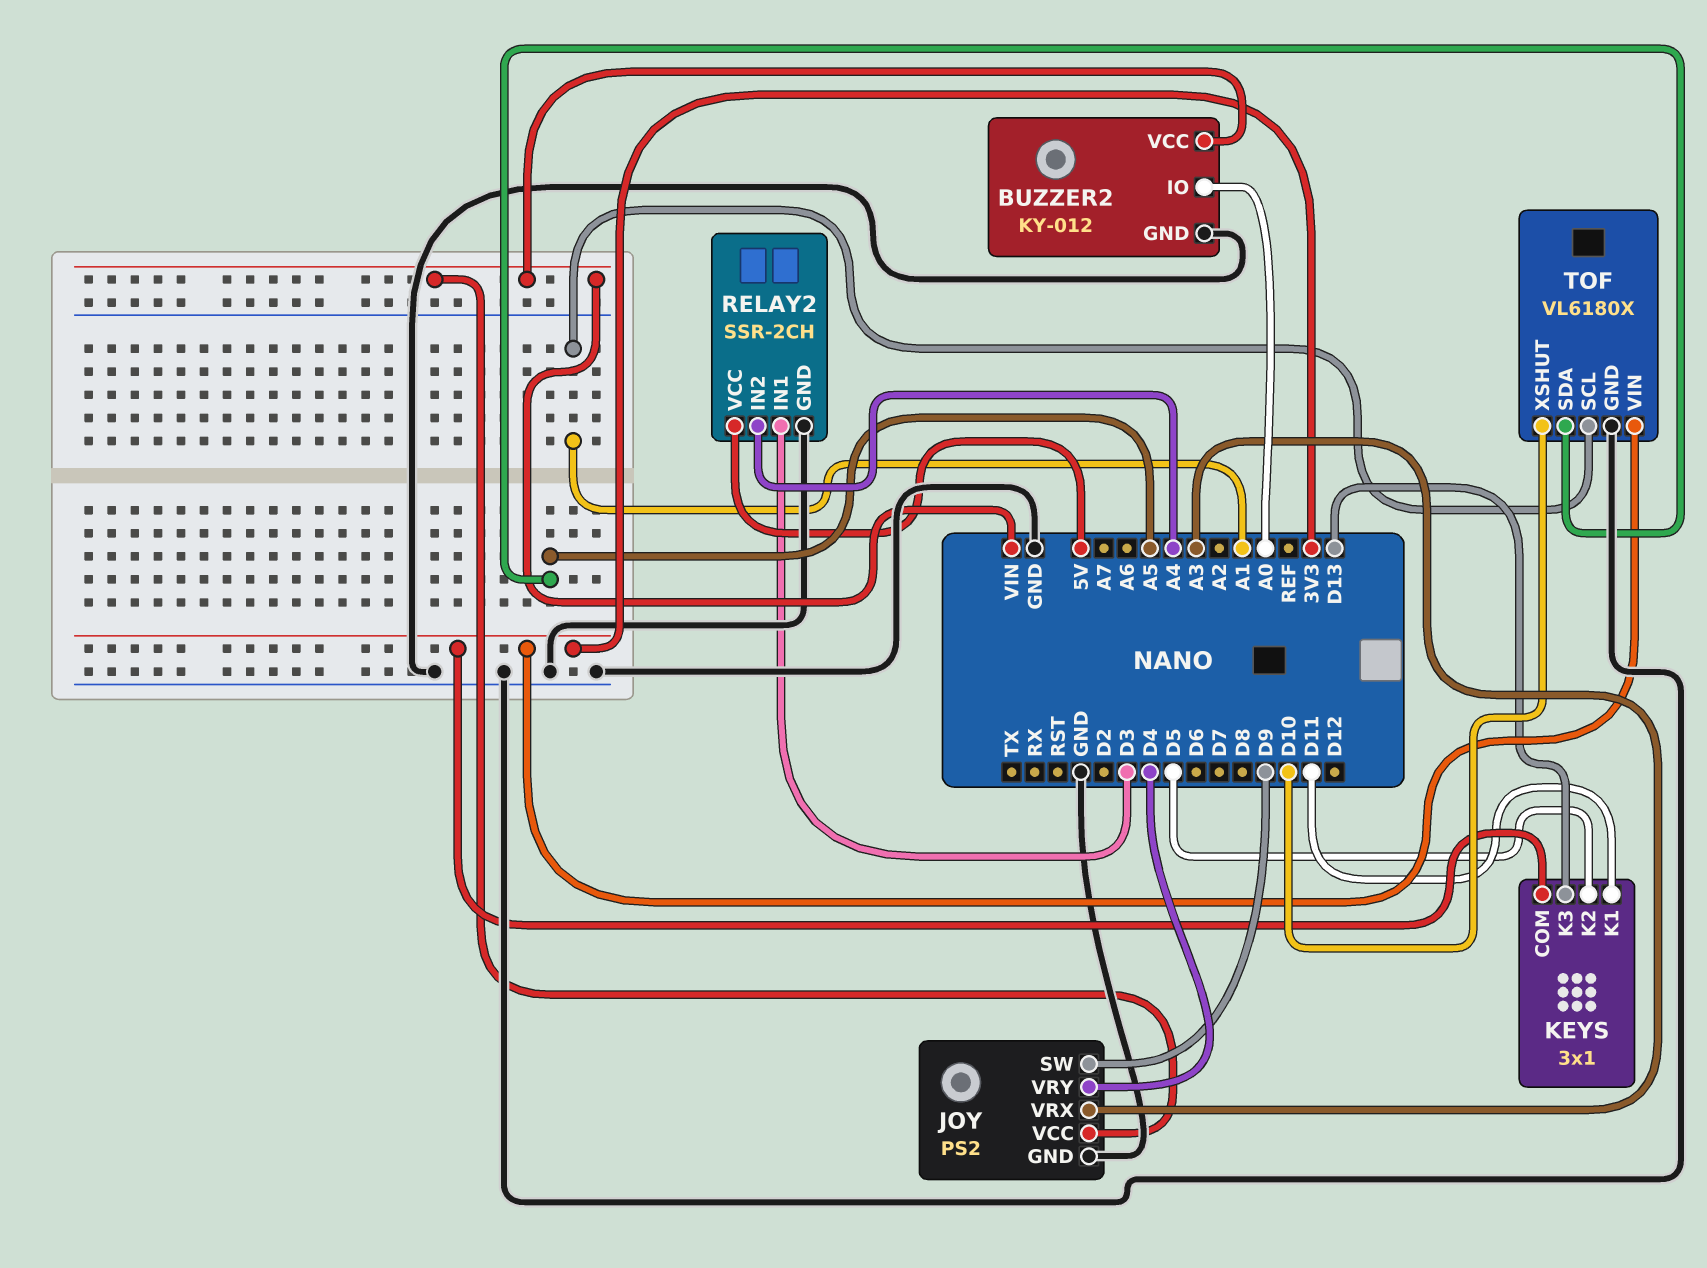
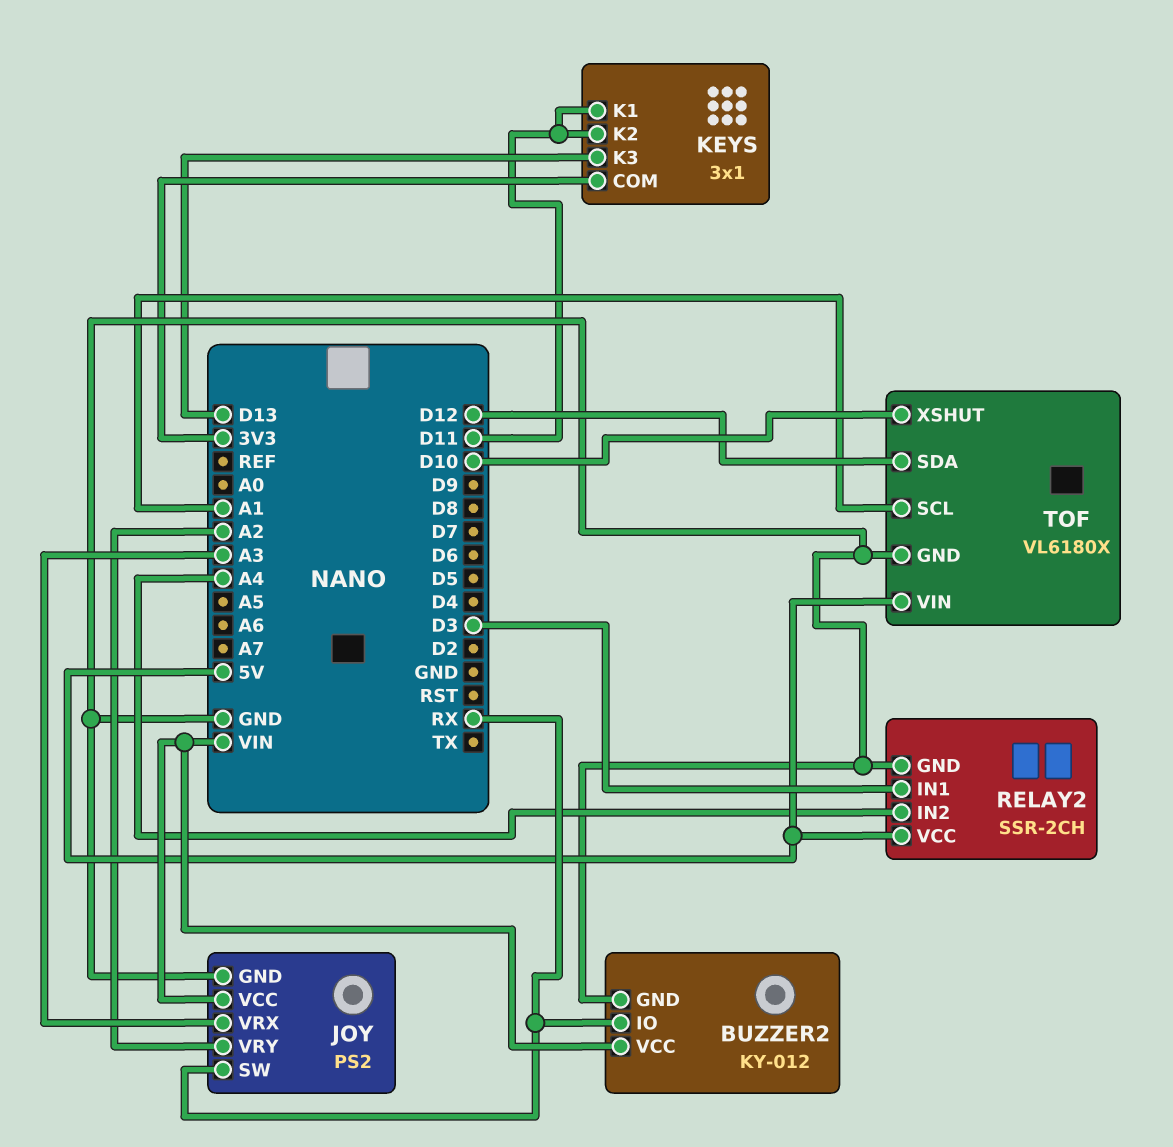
BUZZER2 pin IO: A0 -> RX
JOY pin SW: D9 -> RX
JOY pin VRY: D4 -> A2
KEYS pin K2: D5 -> D11
TOF pin SDA: A5 -> D12
TOF pin VIN: 3V3 -> 5V

